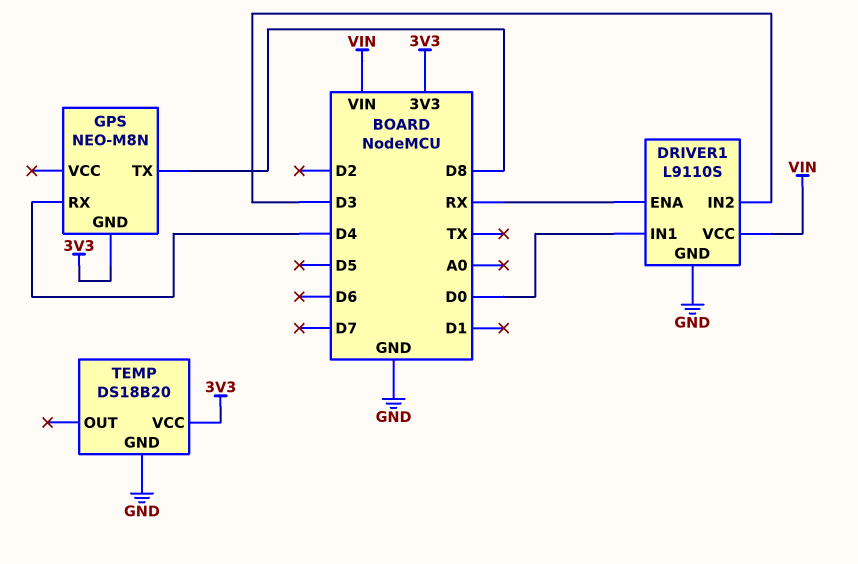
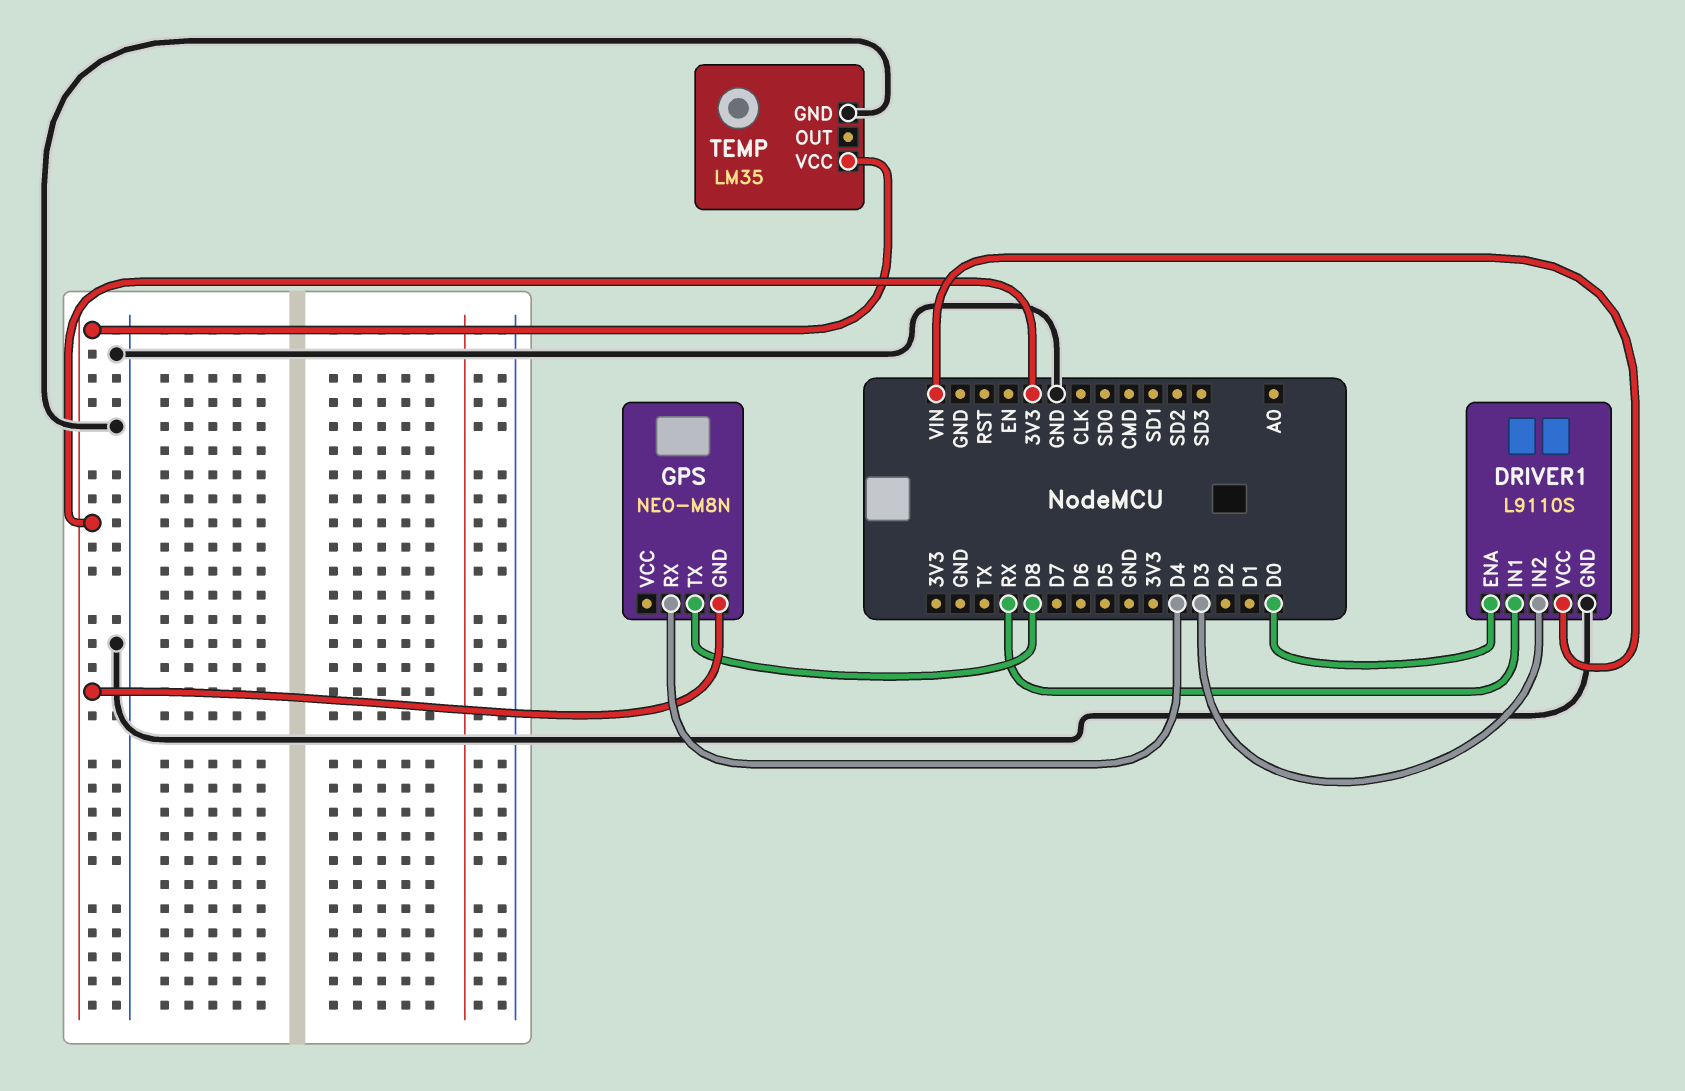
DRIVER1 pin ENA: RX -> D0
DRIVER1 pin IN1: D0 -> RX
TEMP: DS18B20 -> LM35

